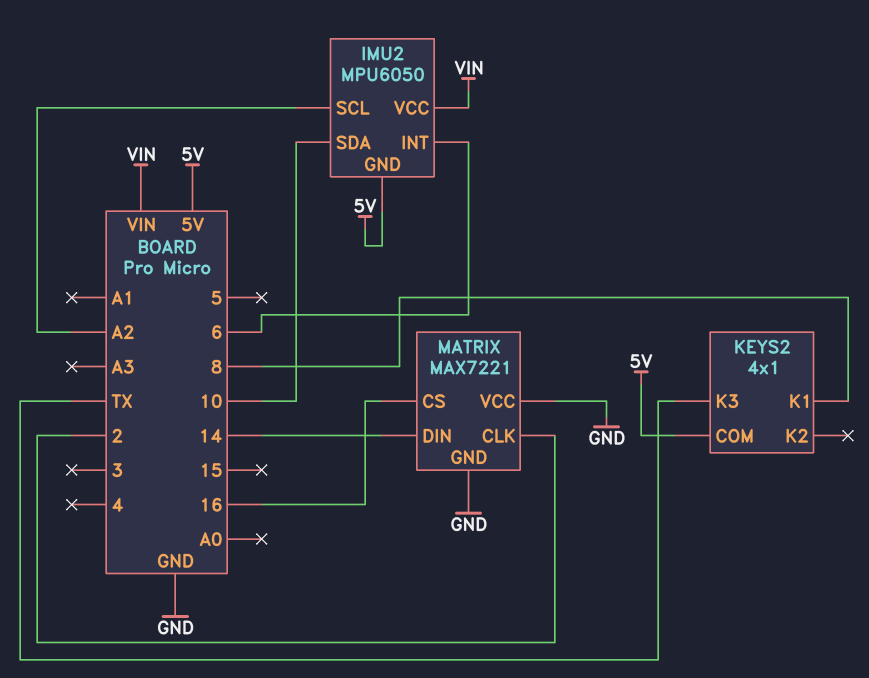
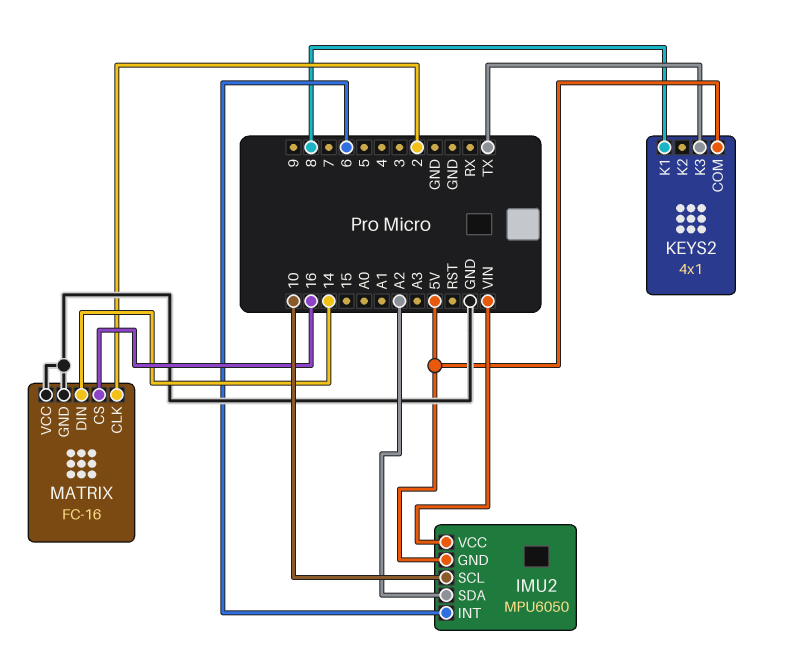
IMU2 pin SCL: A2 -> 10
IMU2 pin SDA: 10 -> A2
MATRIX: MAX7221 -> FC-16

